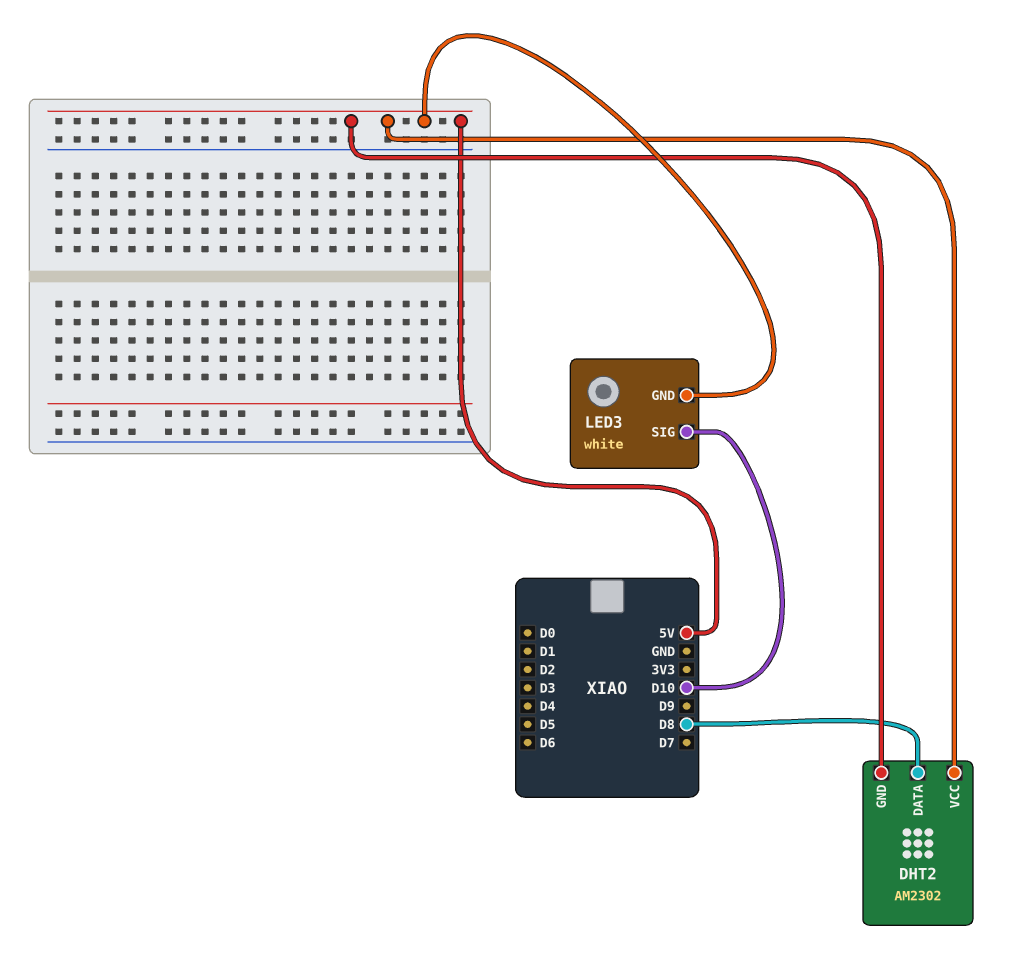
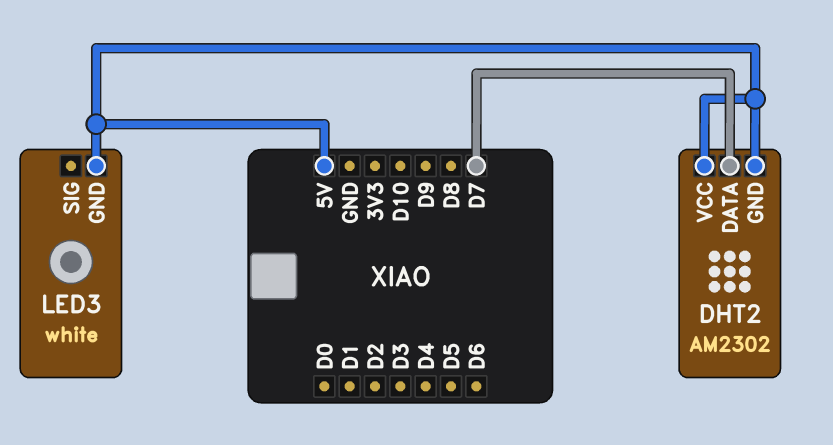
DHT2 pin DATA: D8 -> D7
LED3 pin SIG: D10 -> none

